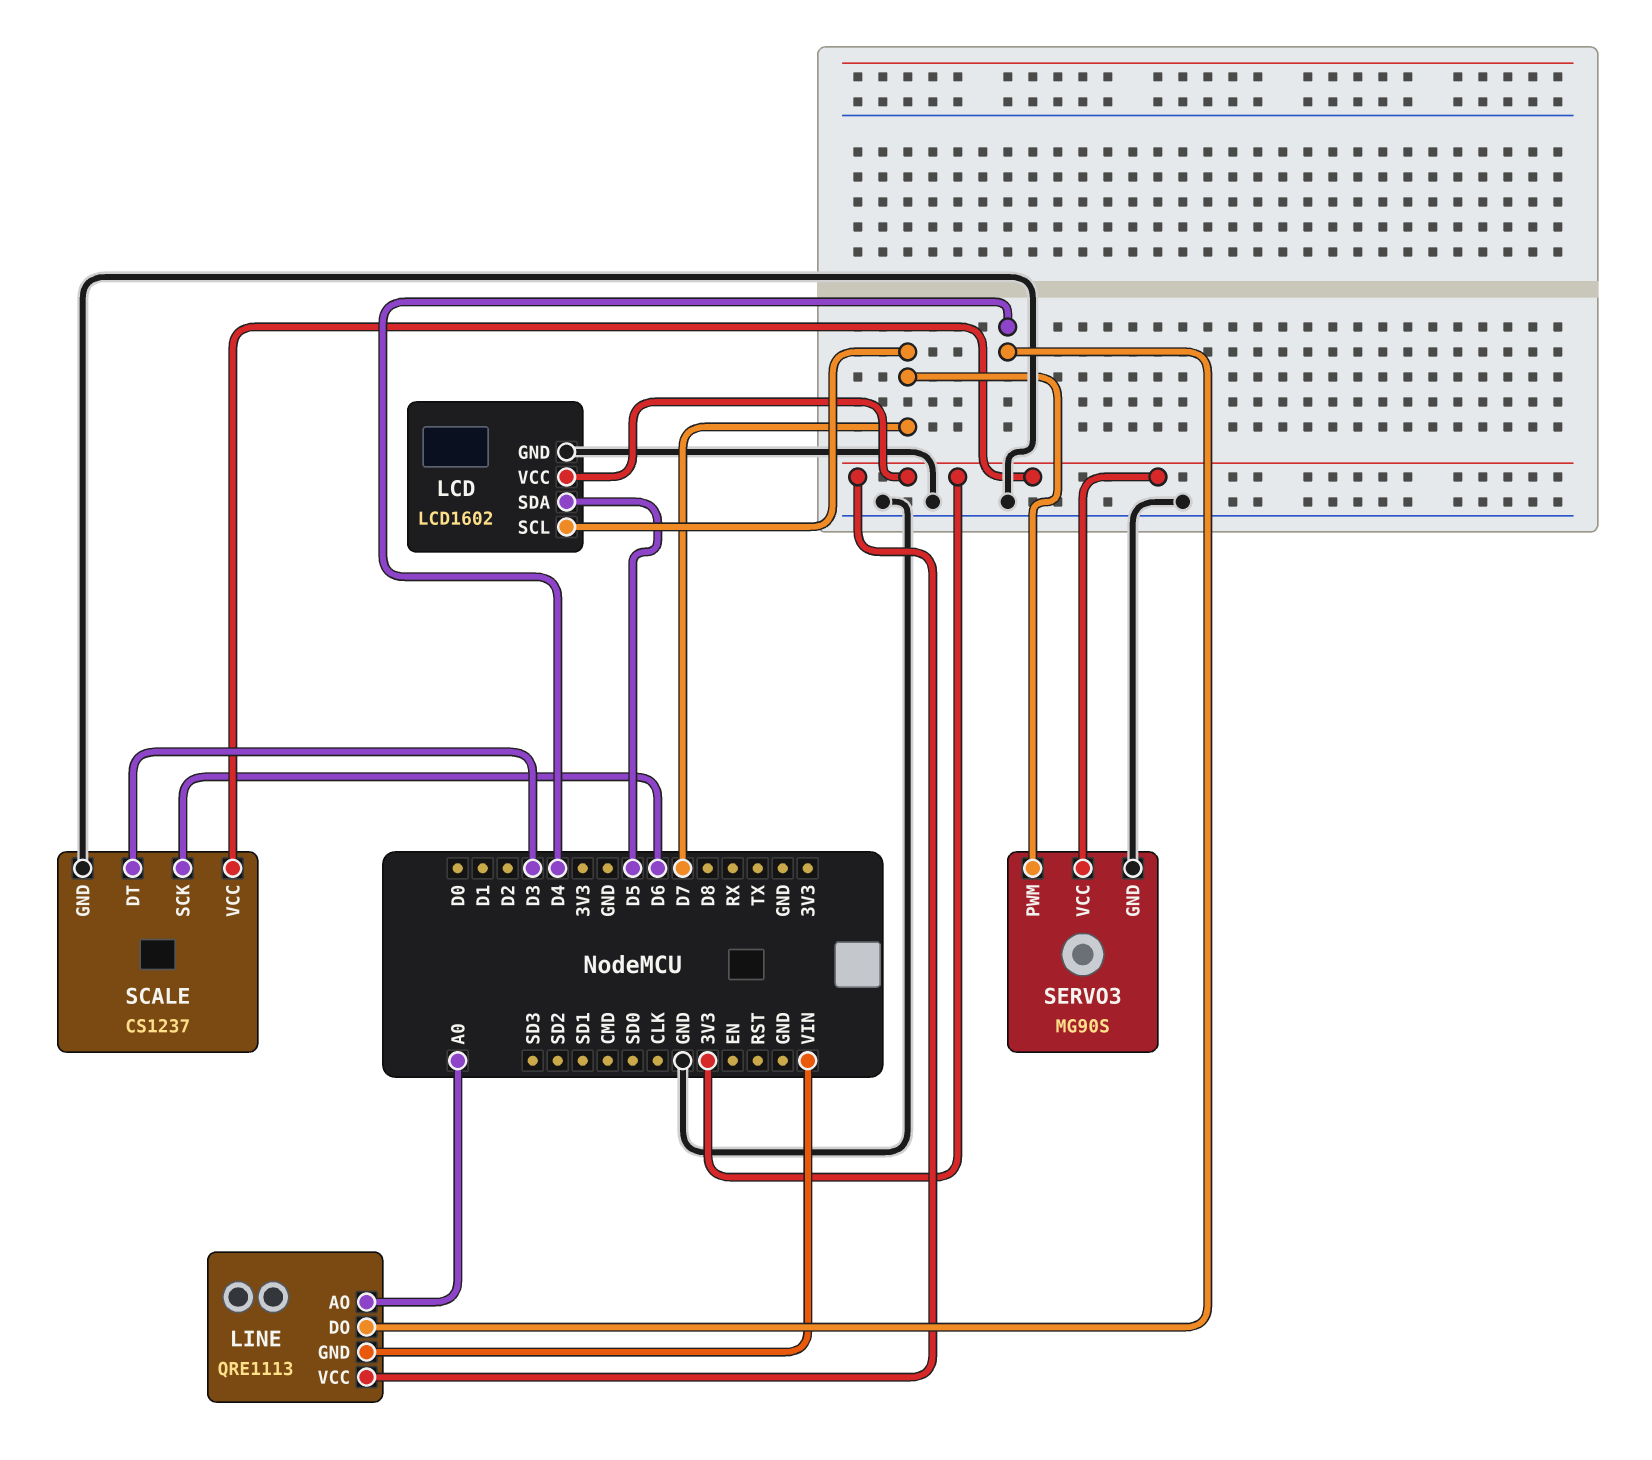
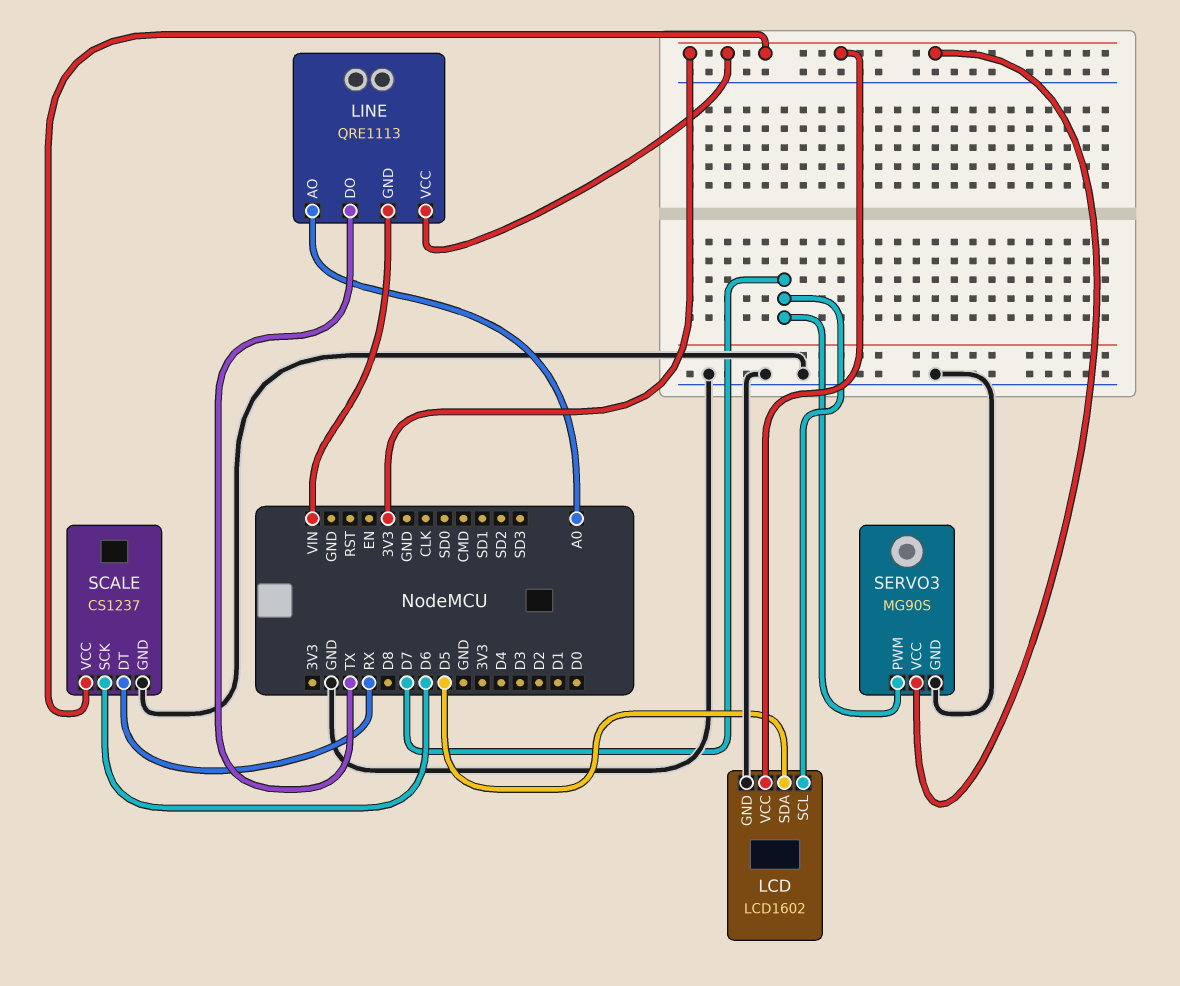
LINE pin DO: D4 -> TX
SCALE pin DT: D3 -> RX

